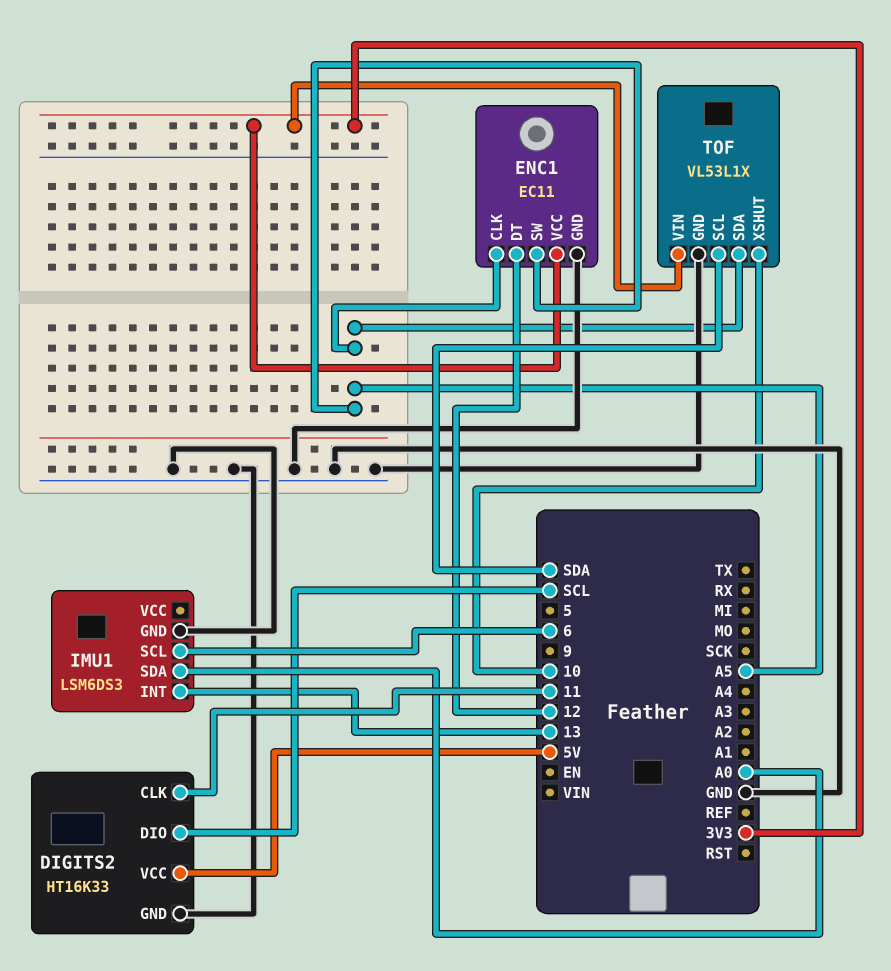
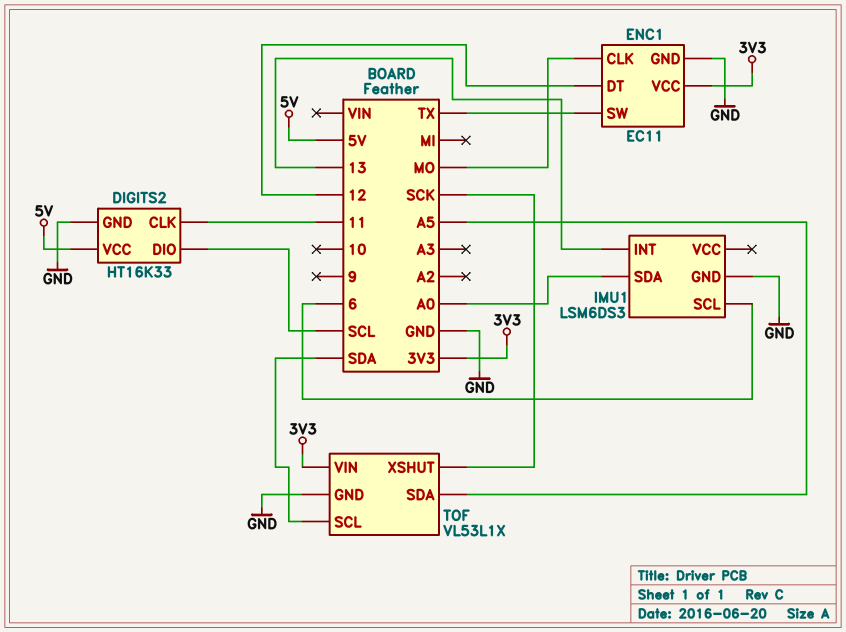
ENC1 pin CLK: A5 -> MO
ENC1 pin SW: A5 -> TX
TOF pin XSHUT: 10 -> SCK

